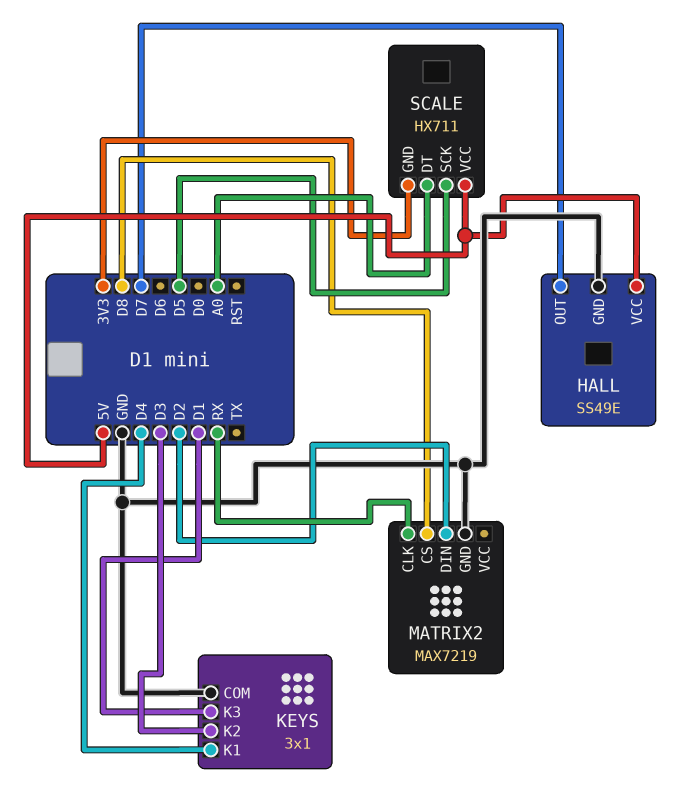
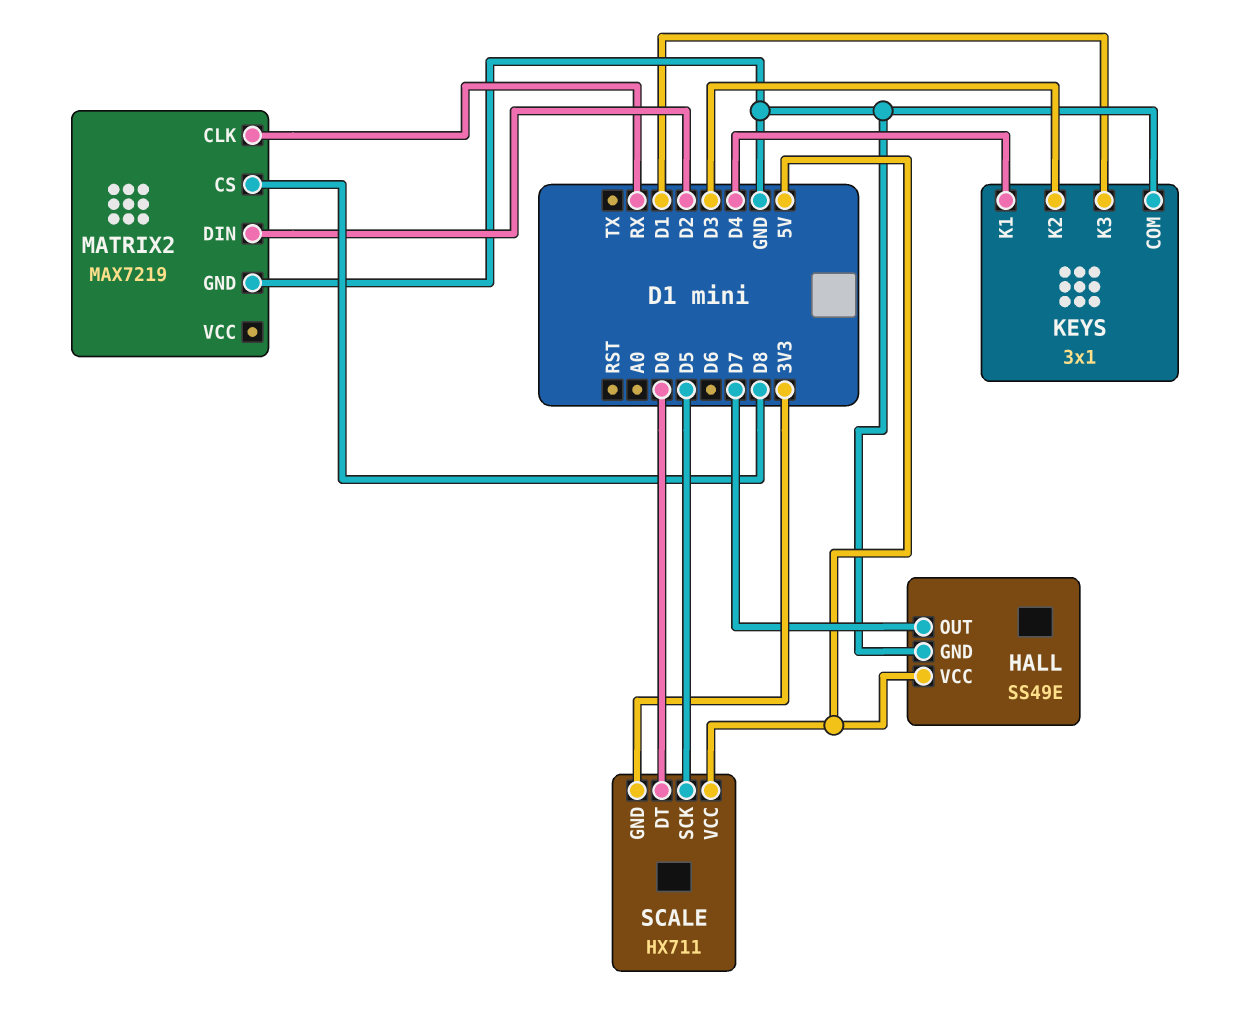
SCALE pin DT: A0 -> D0

